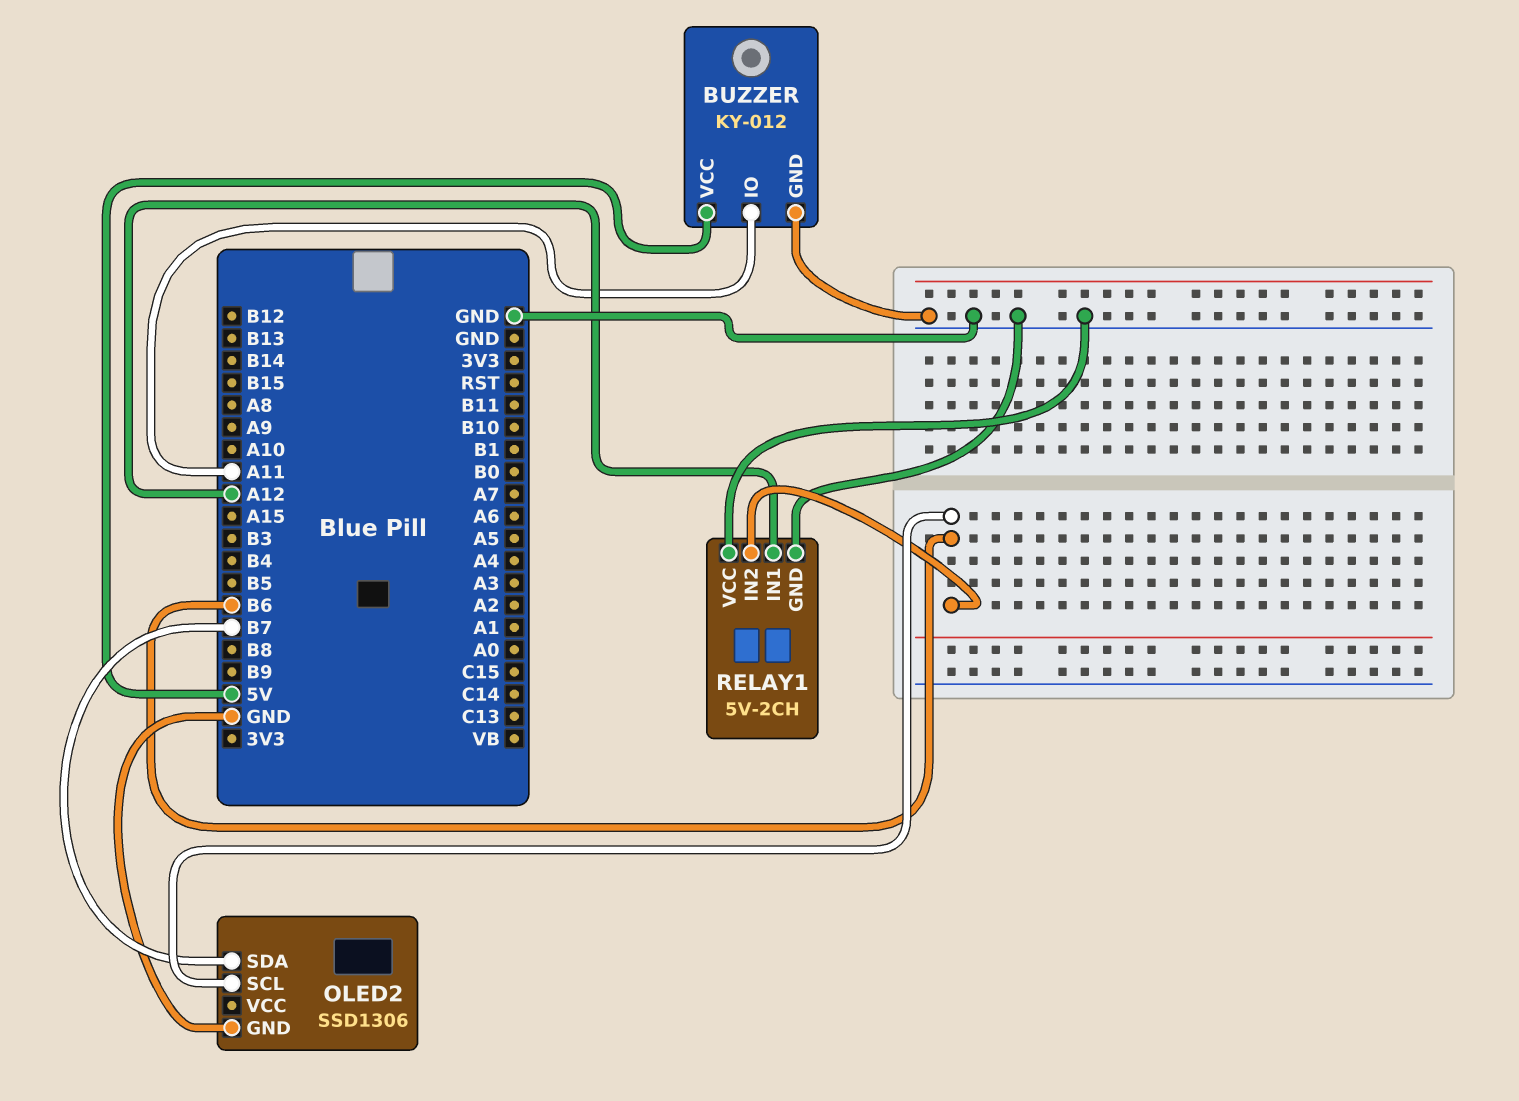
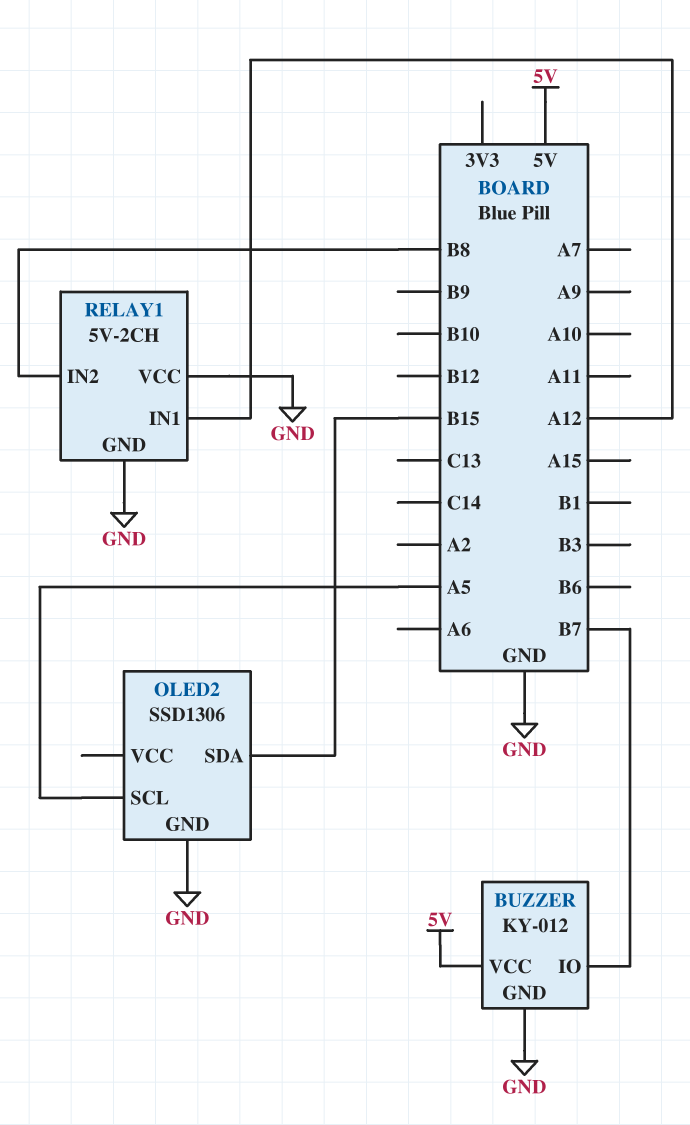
BUZZER pin IO: A11 -> B7
OLED2 pin SCL: B6 -> A5
OLED2 pin SDA: B7 -> B15
RELAY1 pin IN2: B6 -> B8

